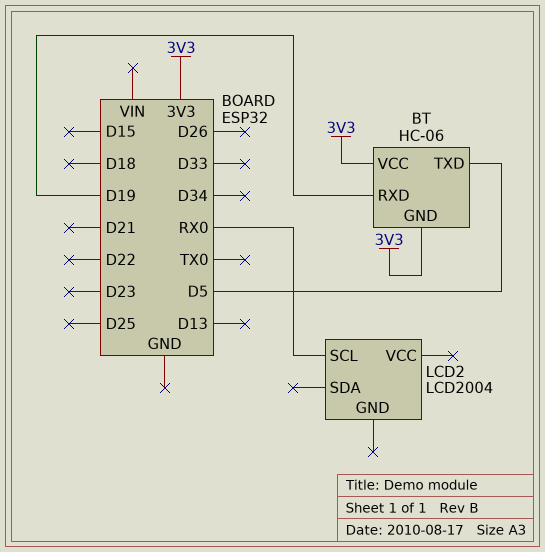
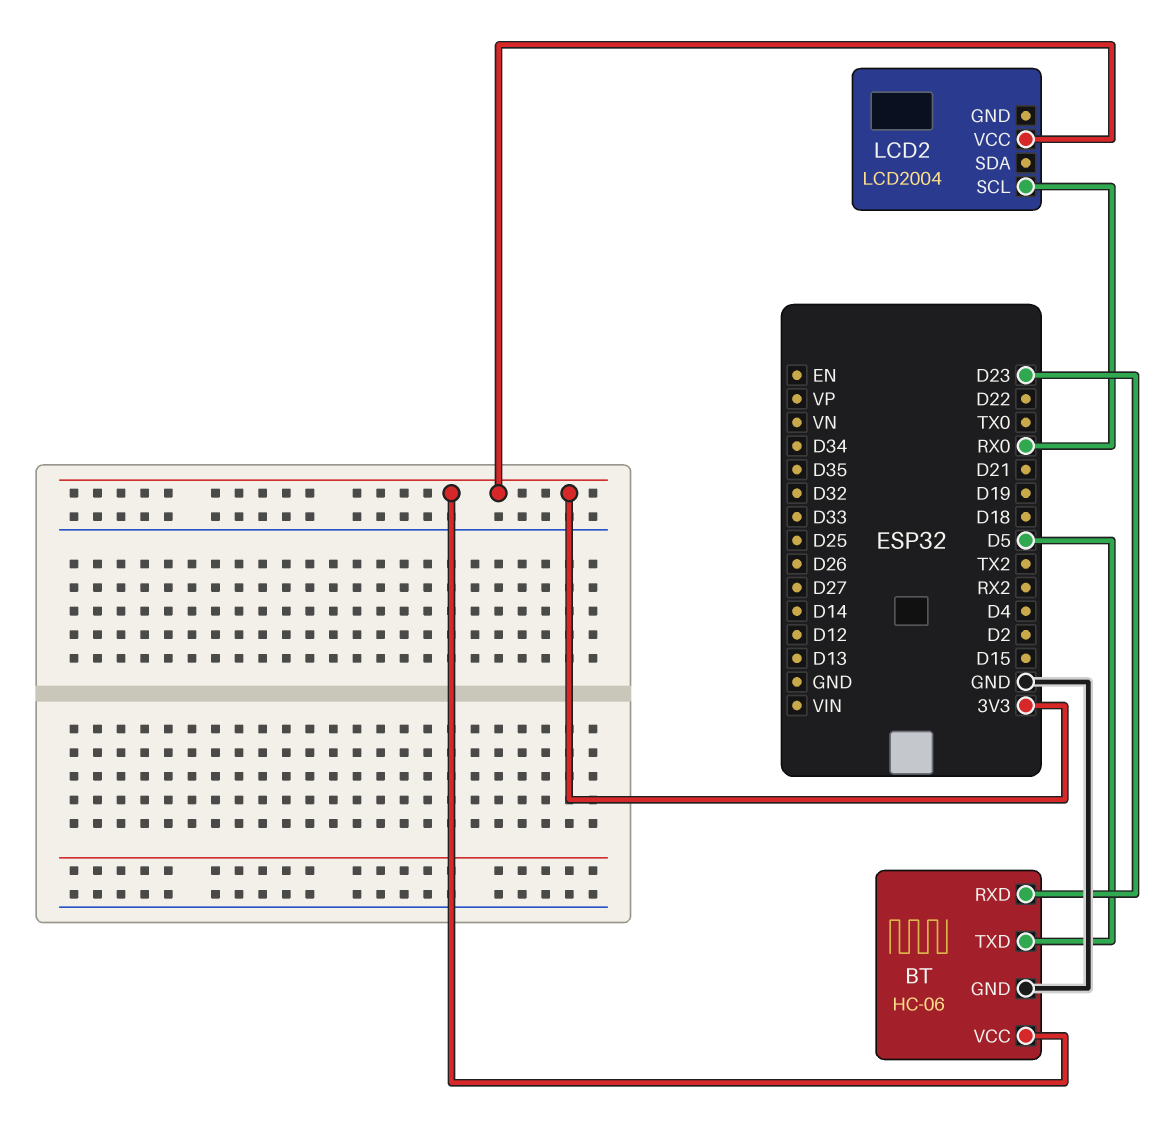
BT pin GND: 3V3 -> GND
BT pin RXD: D19 -> D23
LCD2 pin VCC: none -> 3V3

